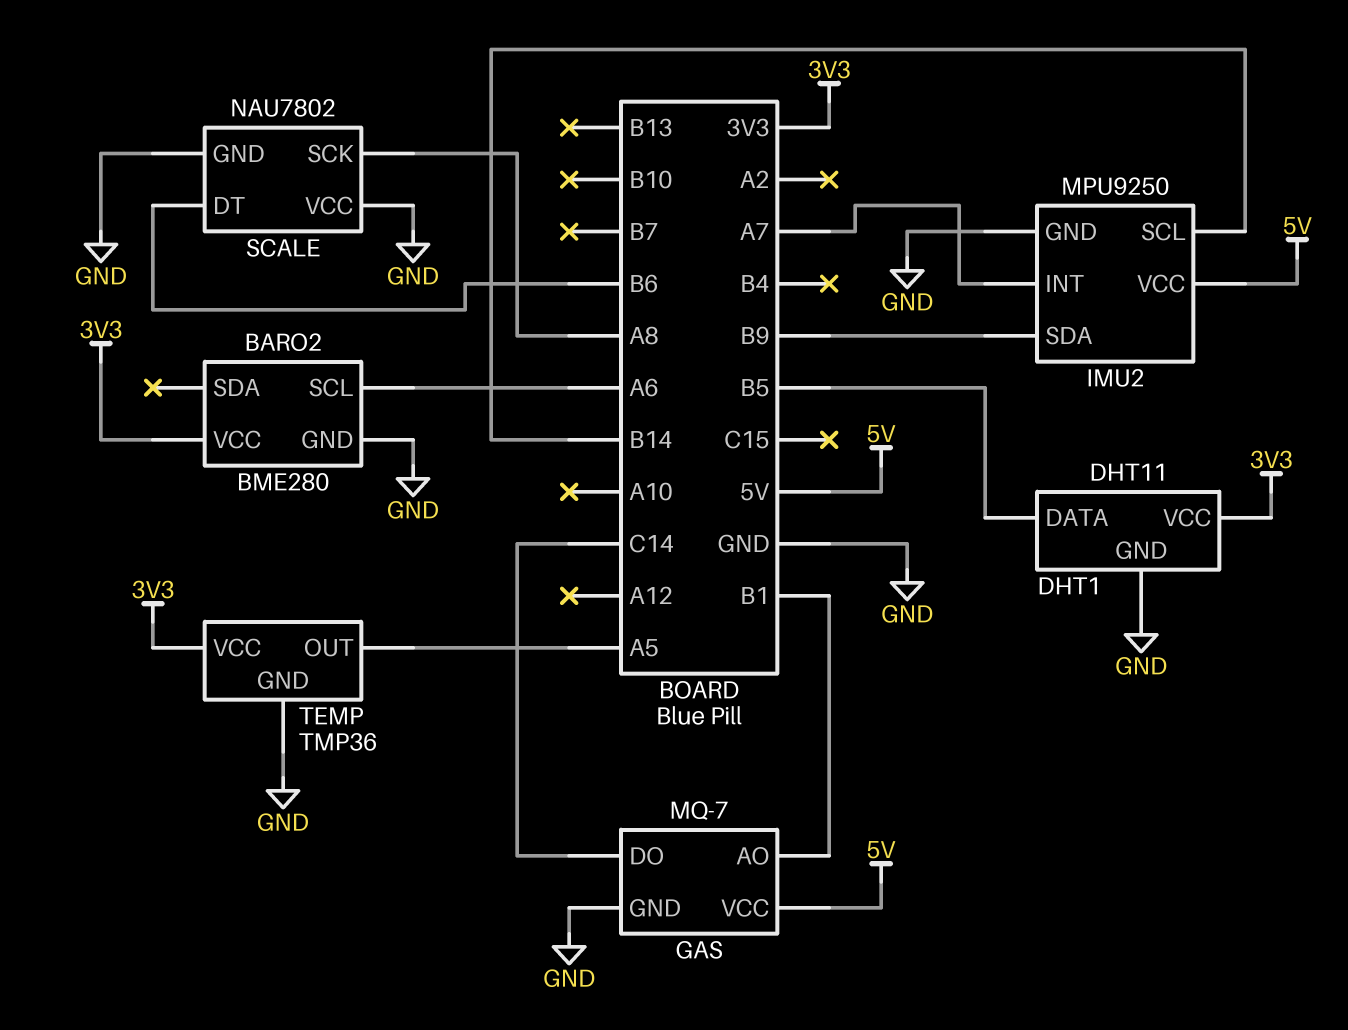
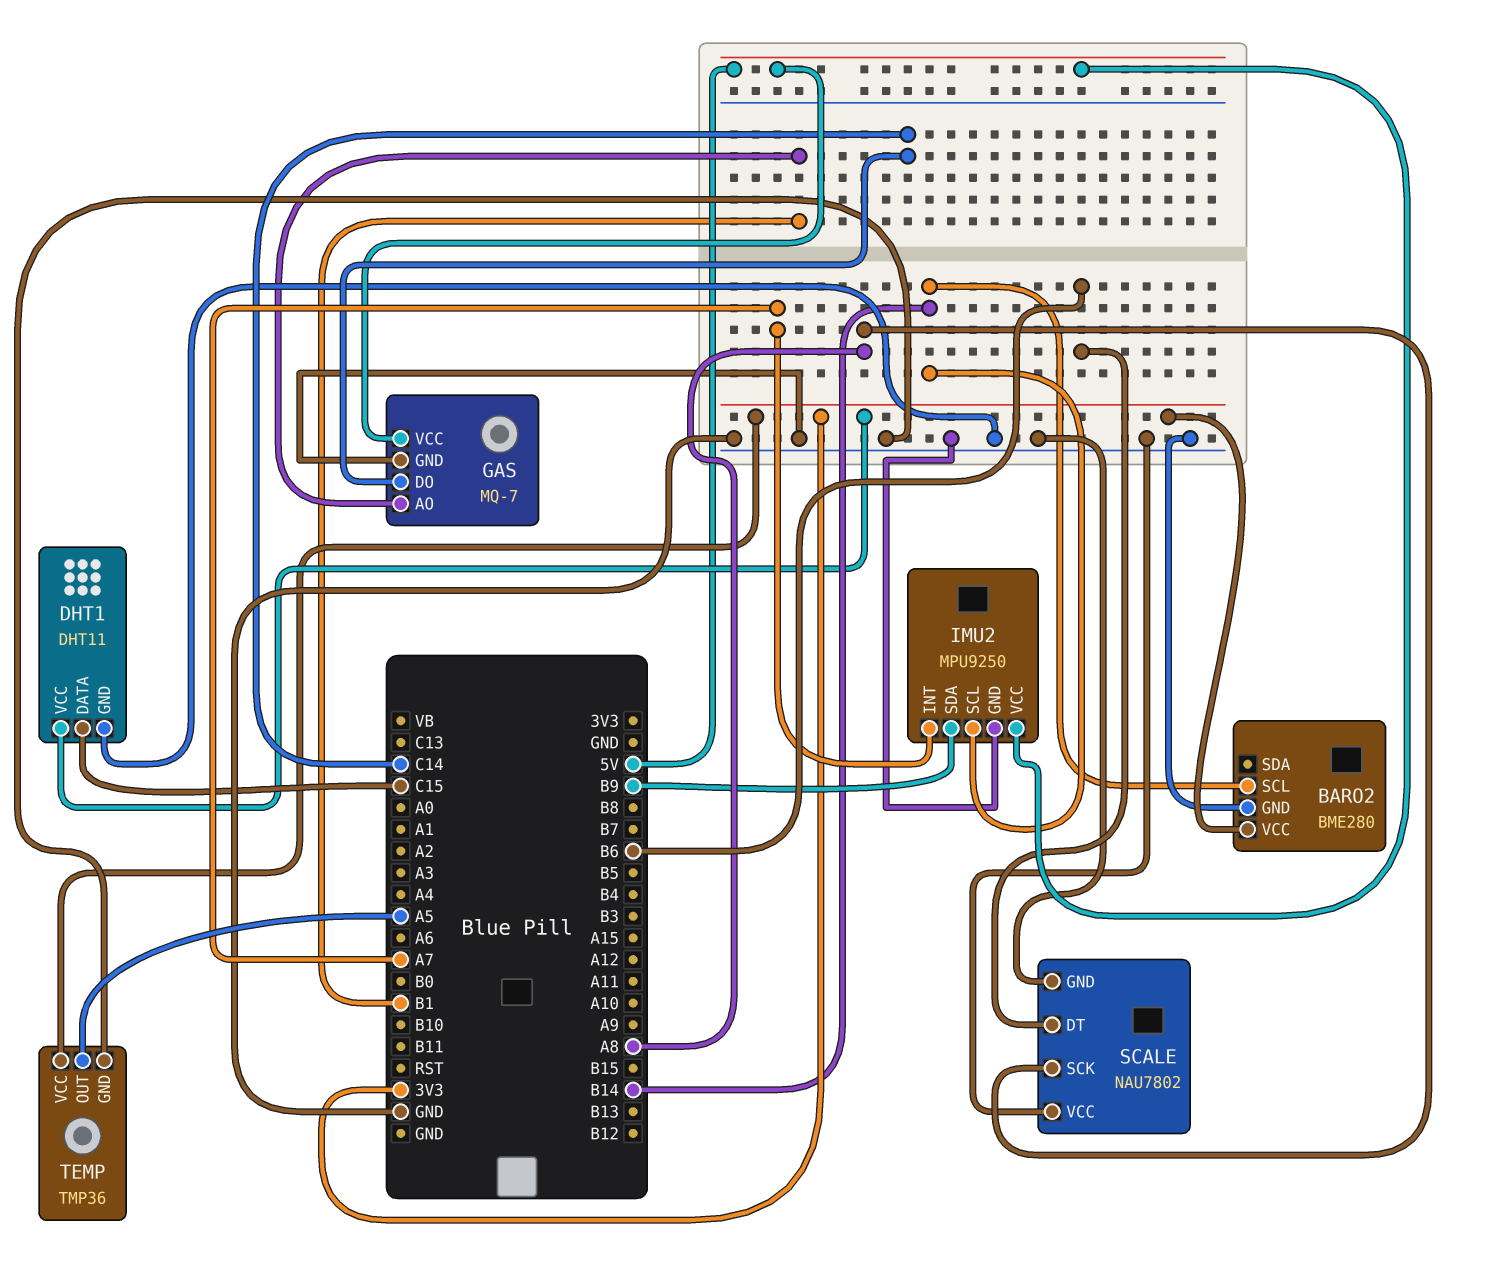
BARO2 pin SCL: A6 -> B14
DHT1 pin DATA: B5 -> C15

